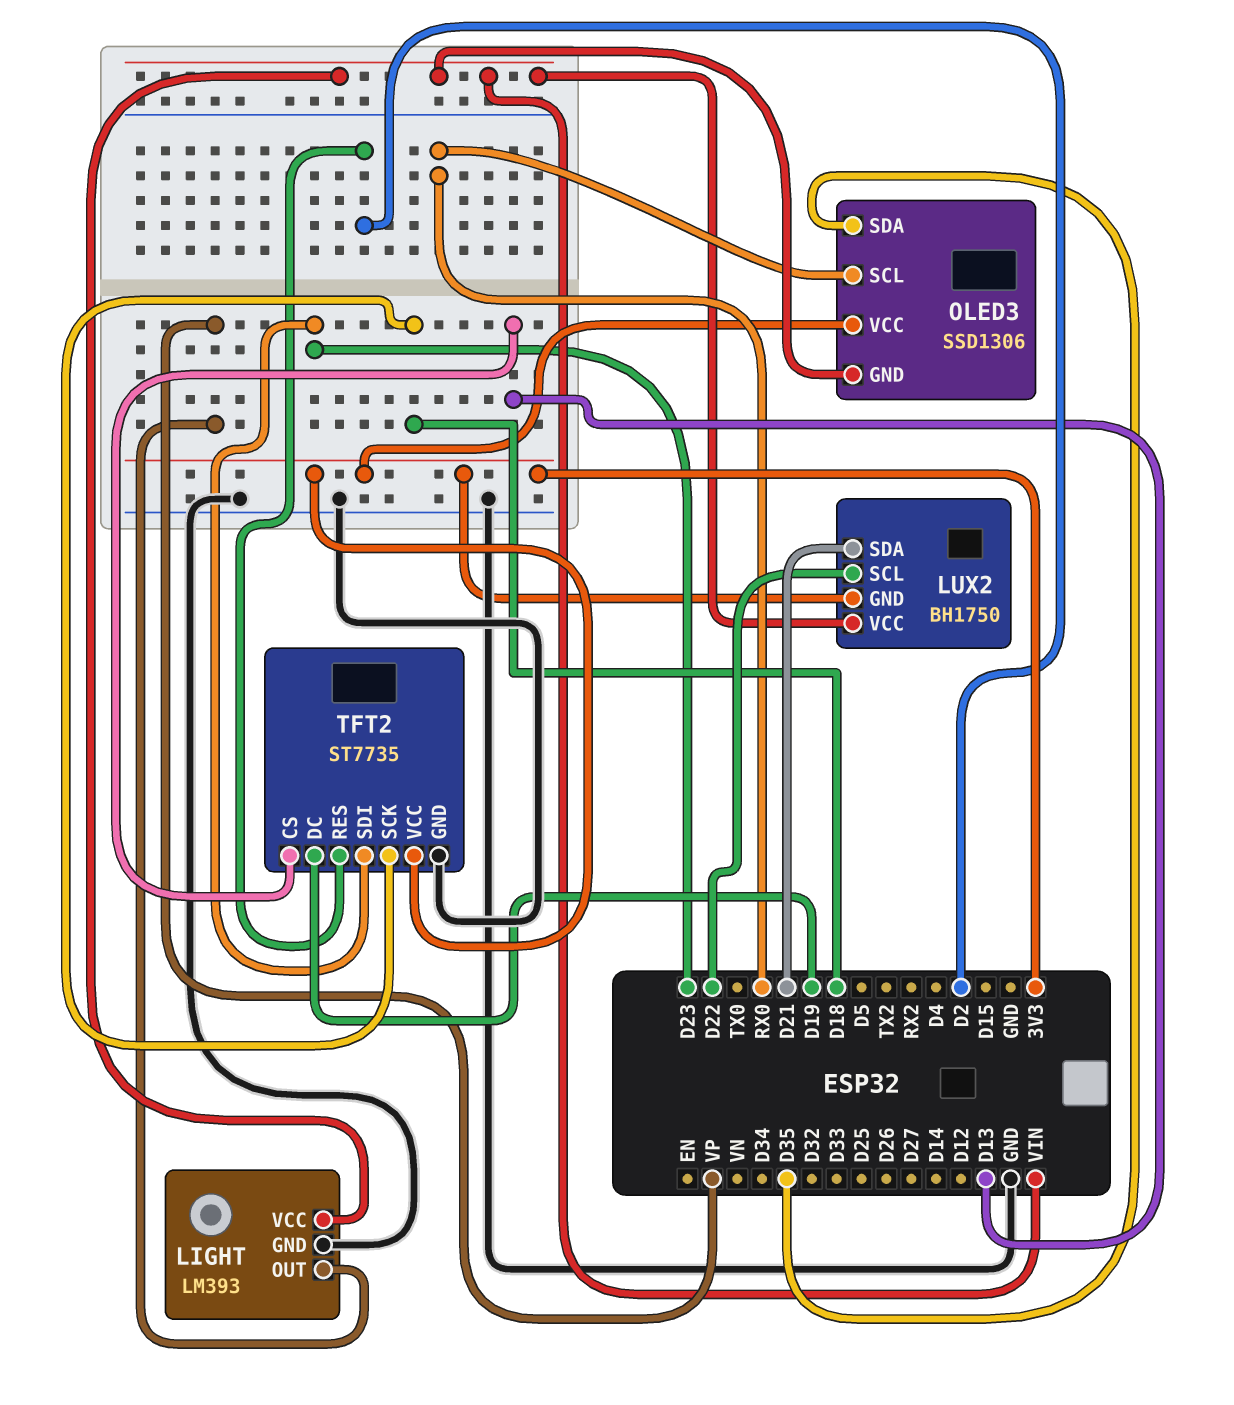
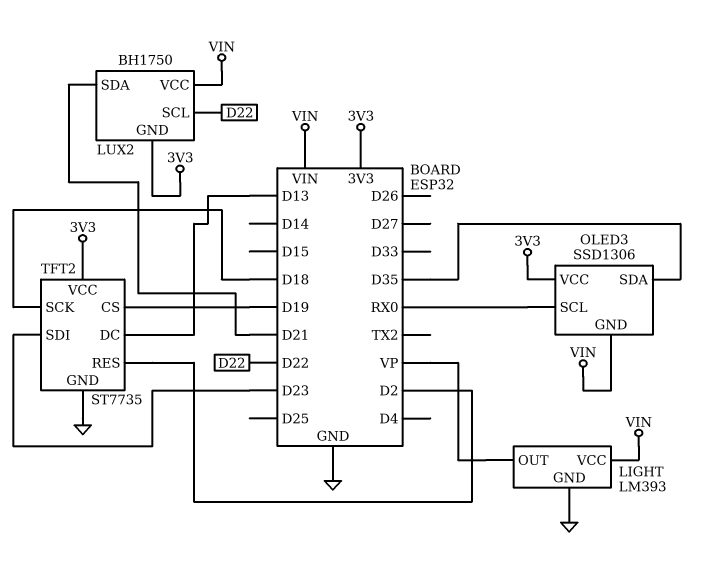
TFT2 pin CS: D13 -> D19
TFT2 pin DC: D19 -> D13

